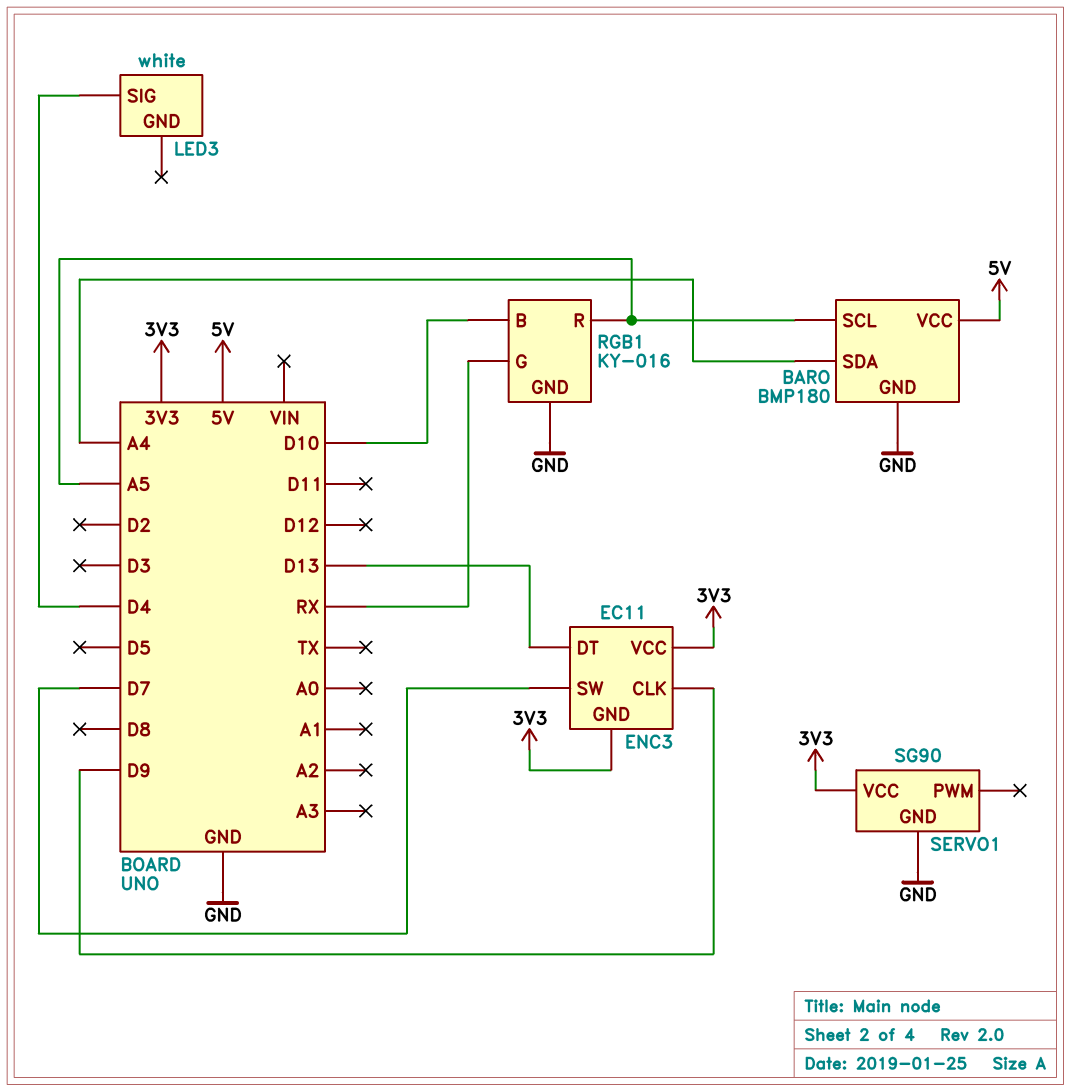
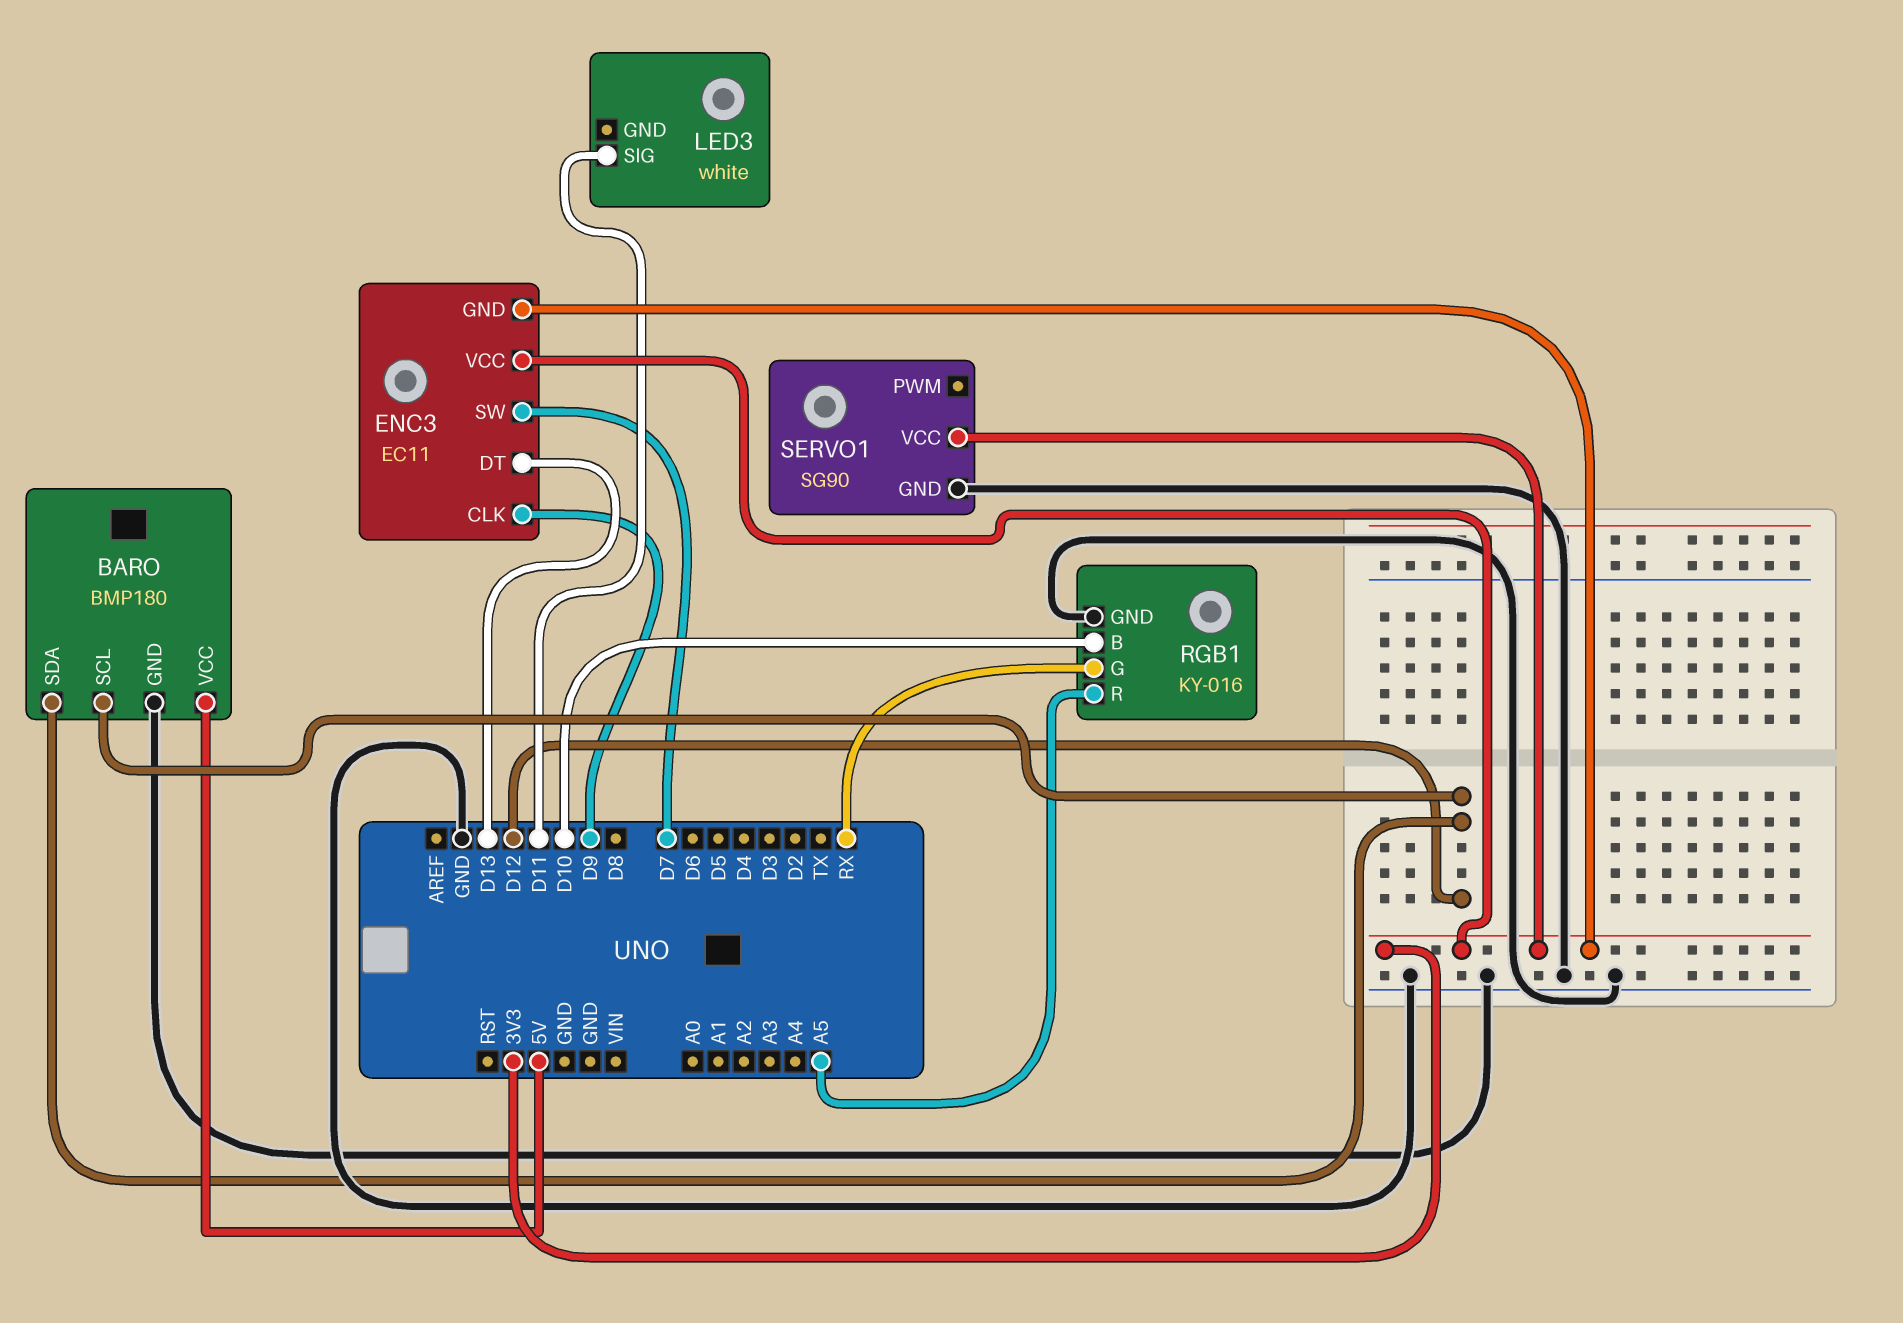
BARO pin SCL: A5 -> D12
BARO pin SDA: A4 -> D12
LED3 pin SIG: D4 -> D11

